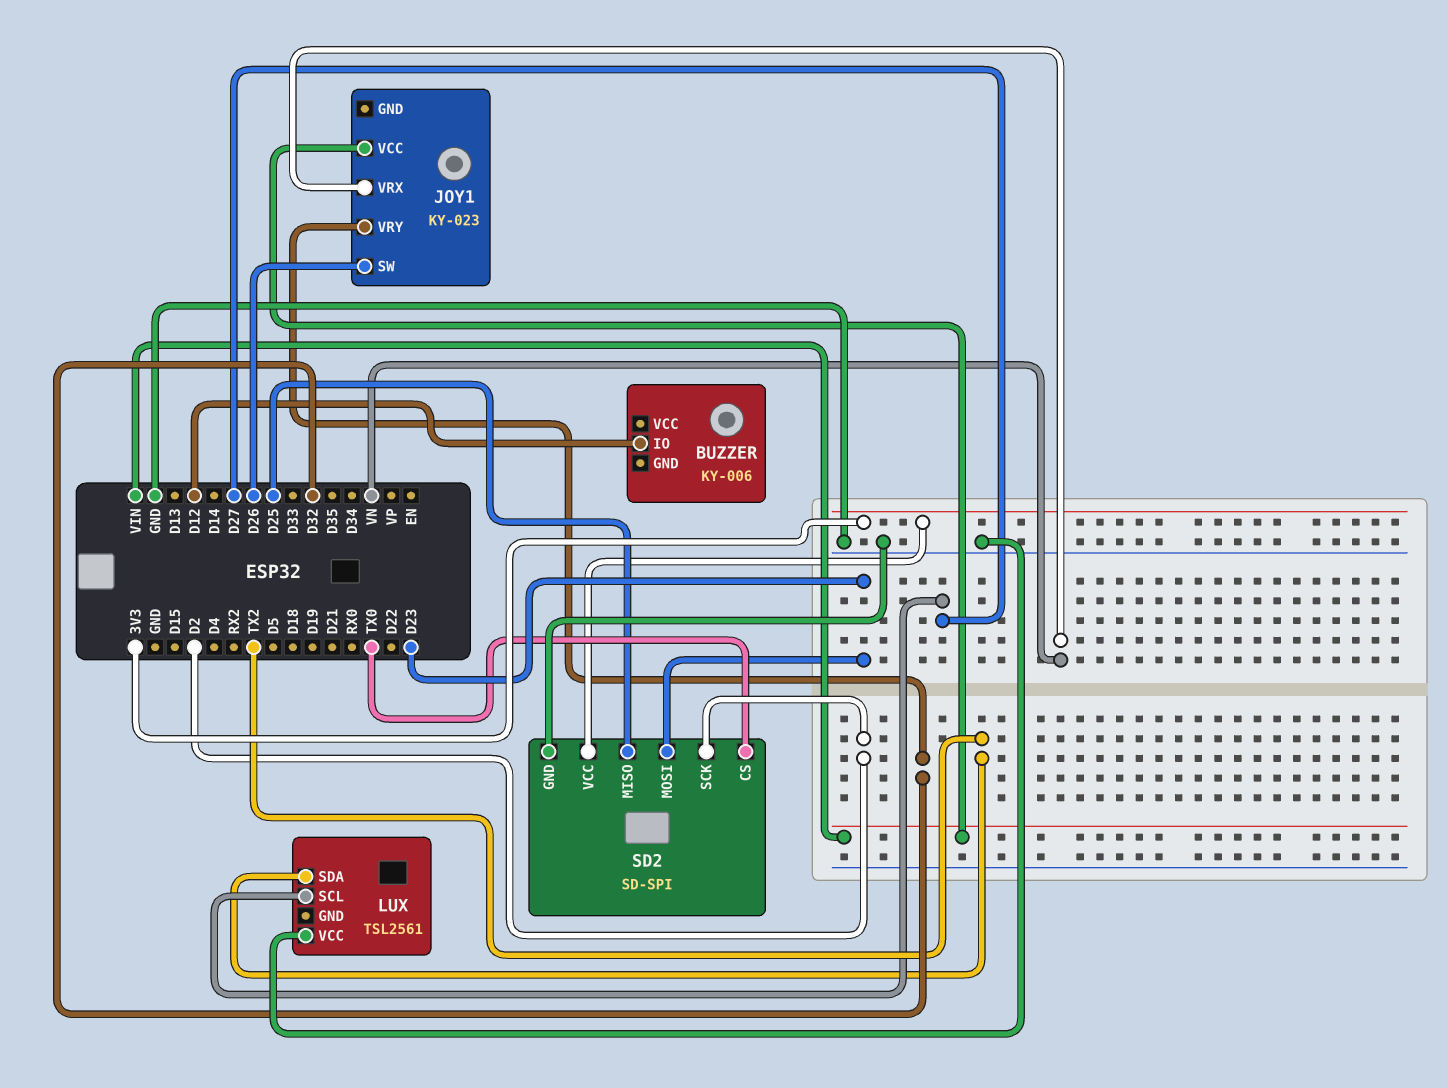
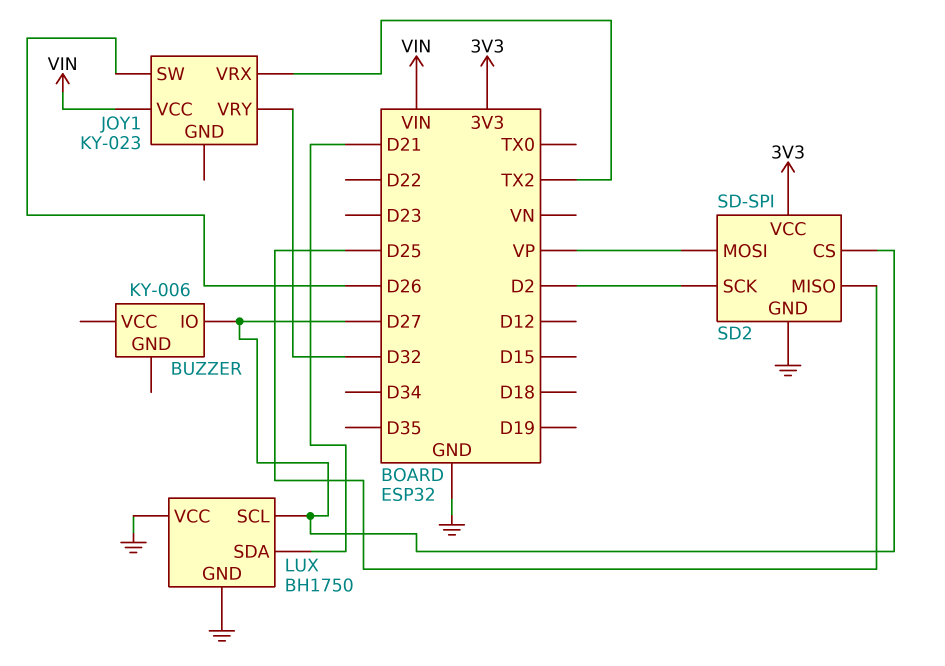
BUZZER pin IO: D12 -> D27
JOY1 pin VRX: VN -> TX2
LUX: TSL2561 -> BH1750
LUX pin GND: none -> GND
LUX pin SDA: TX2 -> D21
SD2 pin CS: TX0 -> D27
SD2 pin MOSI: D23 -> VP

